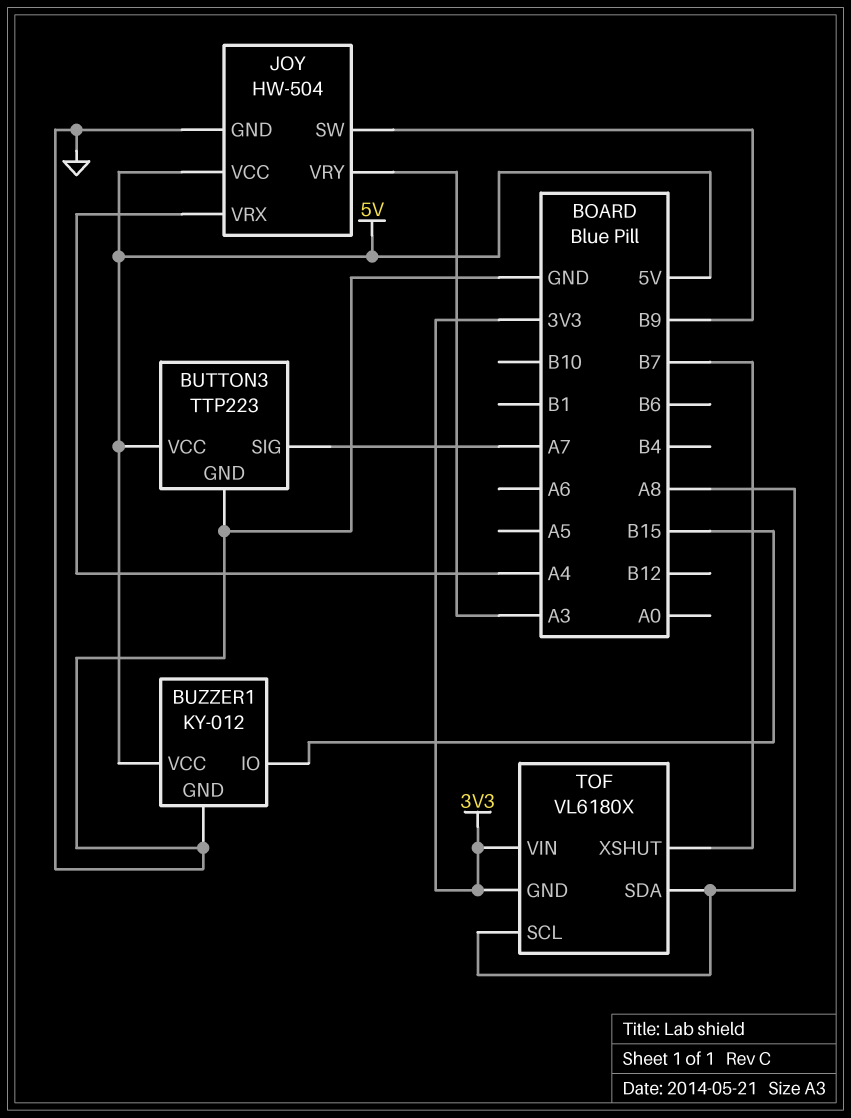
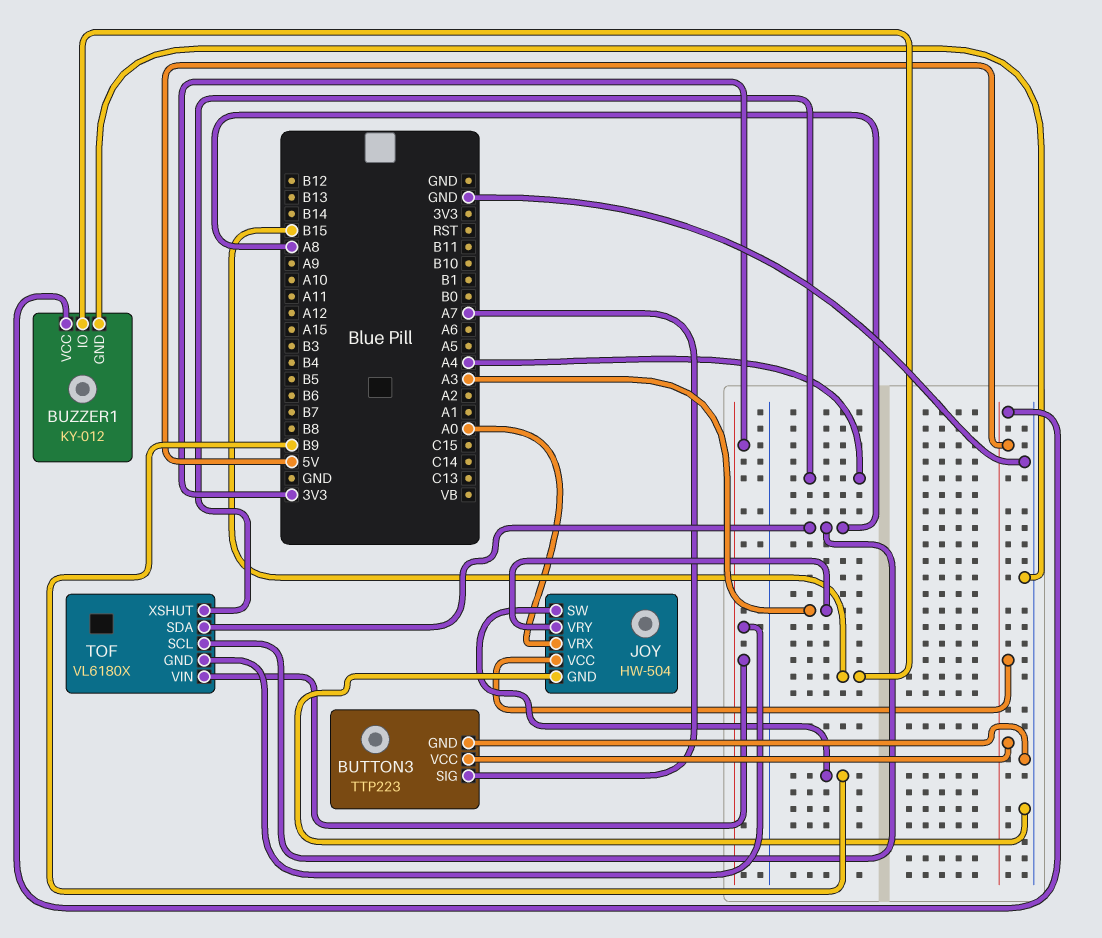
JOY pin VRX: A4 -> A0
TOF pin XSHUT: B7 -> A4

